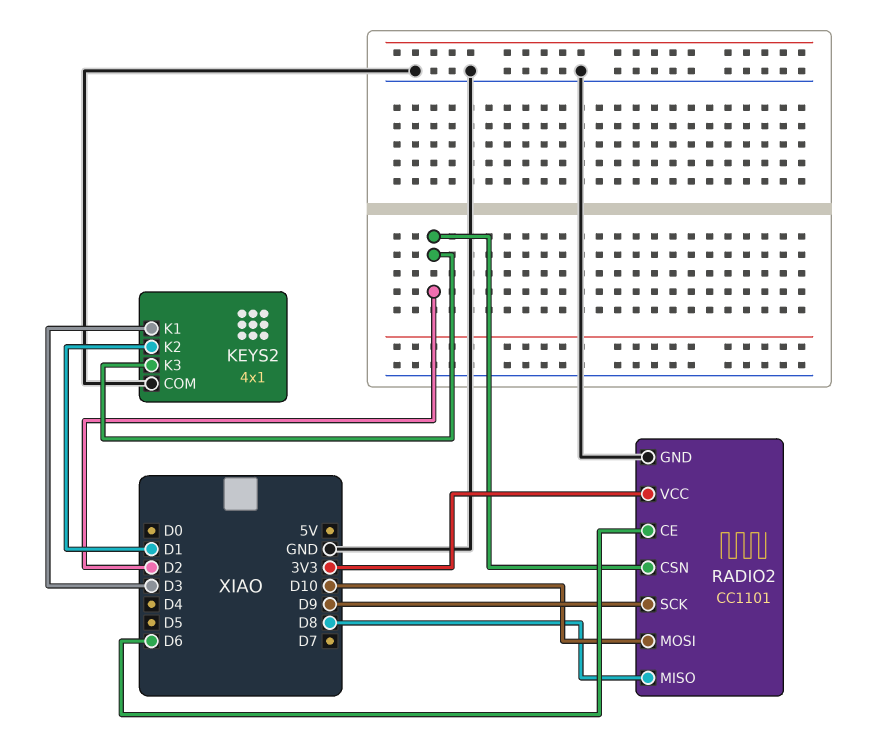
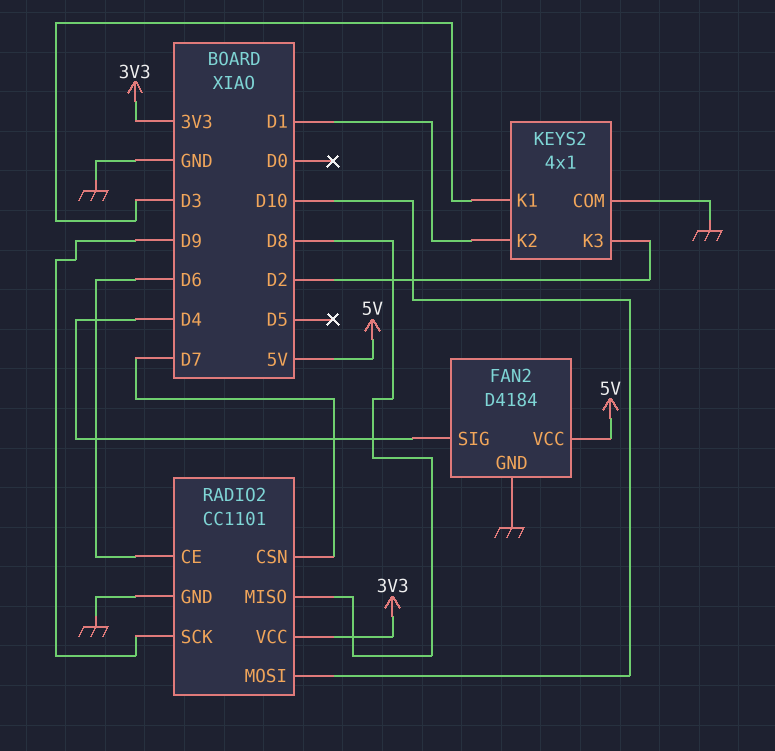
FAN2: none -> D4184
FAN2 pin GND: none -> GND
FAN2 pin SIG: none -> D4
FAN2 pin VCC: none -> 5V
RADIO2 pin CSN: D2 -> D7

